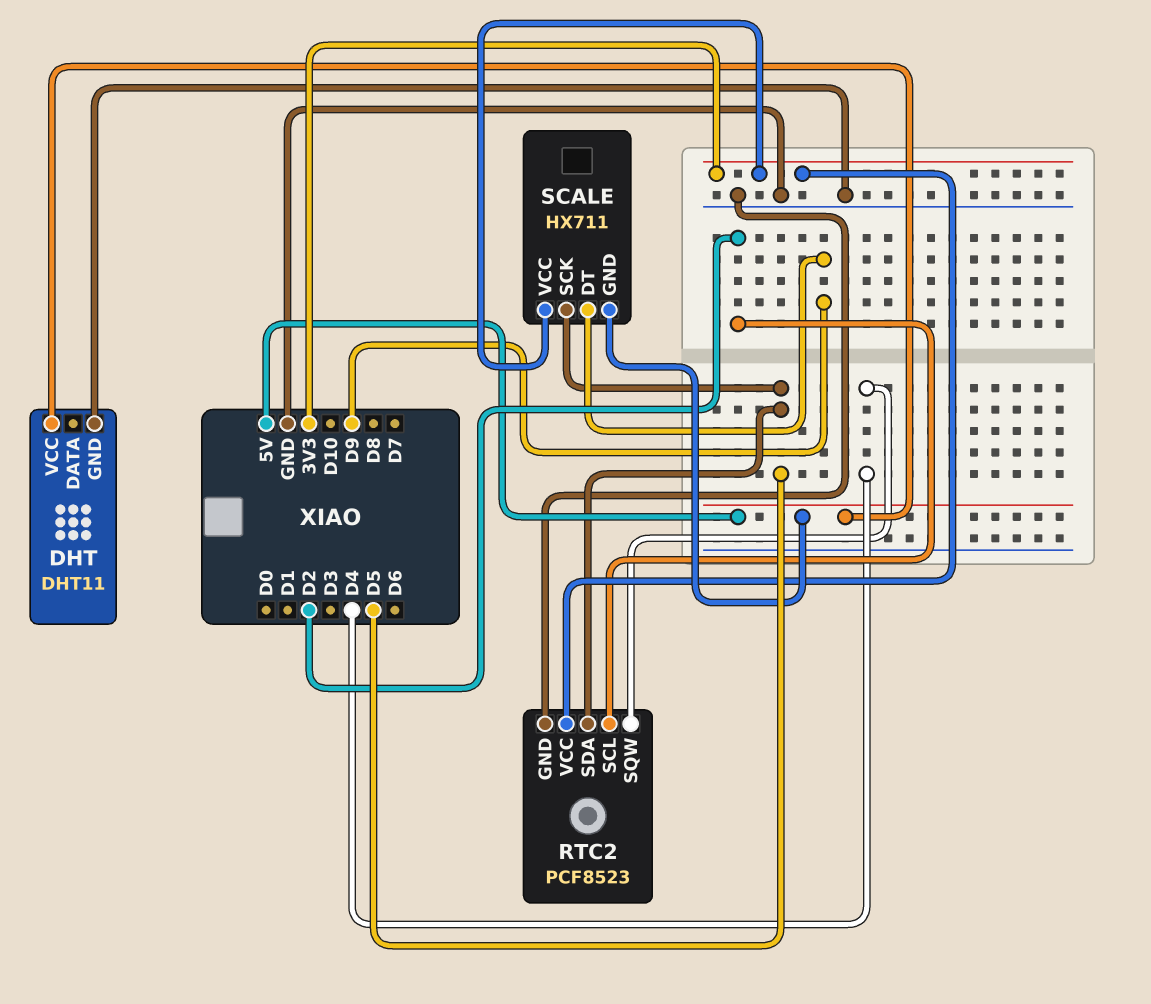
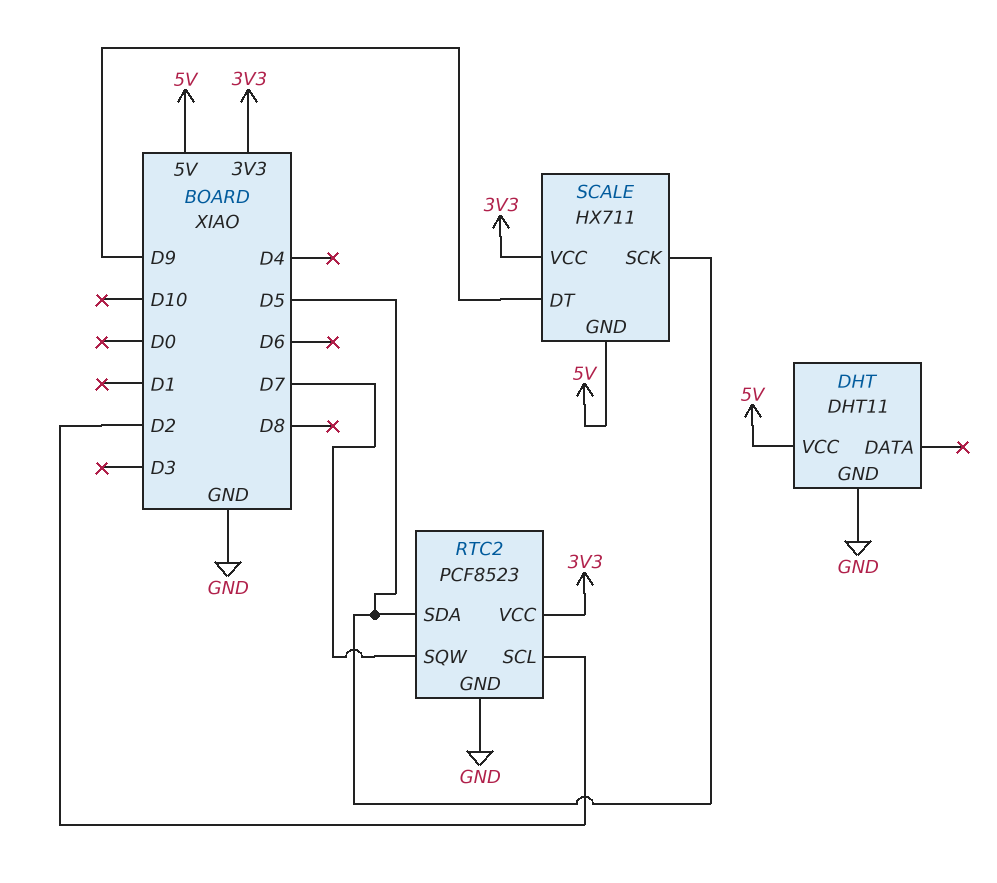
RTC2 pin SQW: D4 -> D7

